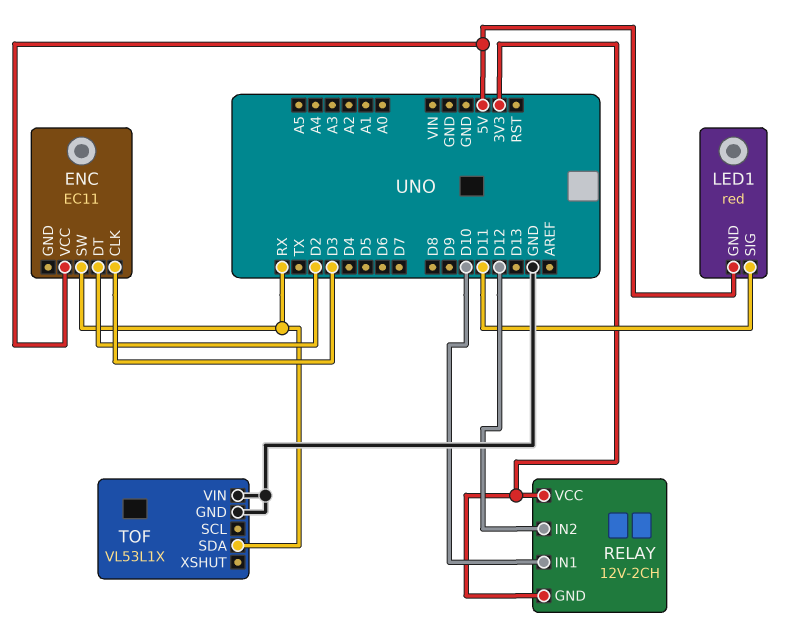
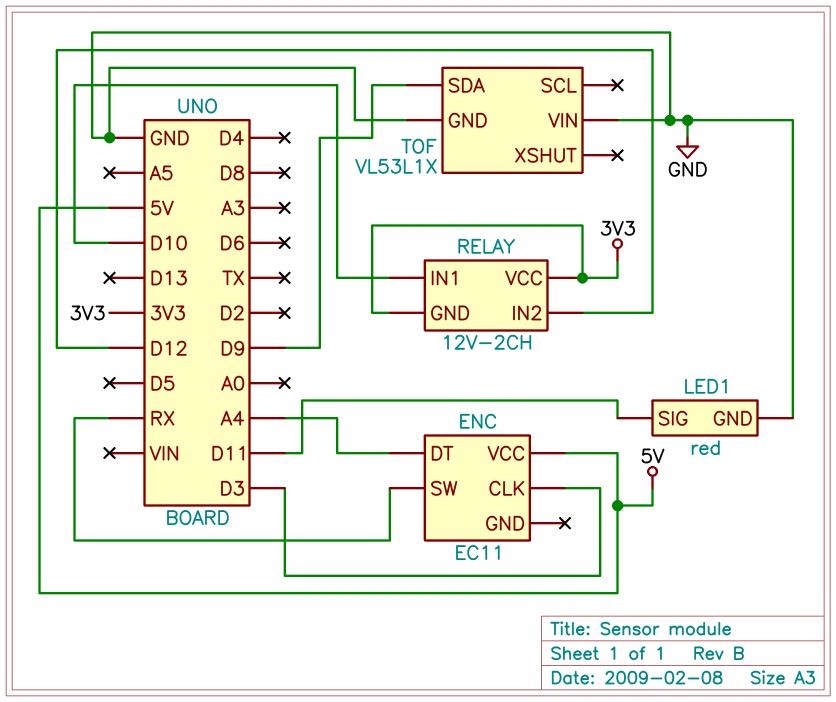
ENC pin DT: D2 -> A4
LED1 pin GND: 5V -> GND
TOF pin SDA: RX -> D9

